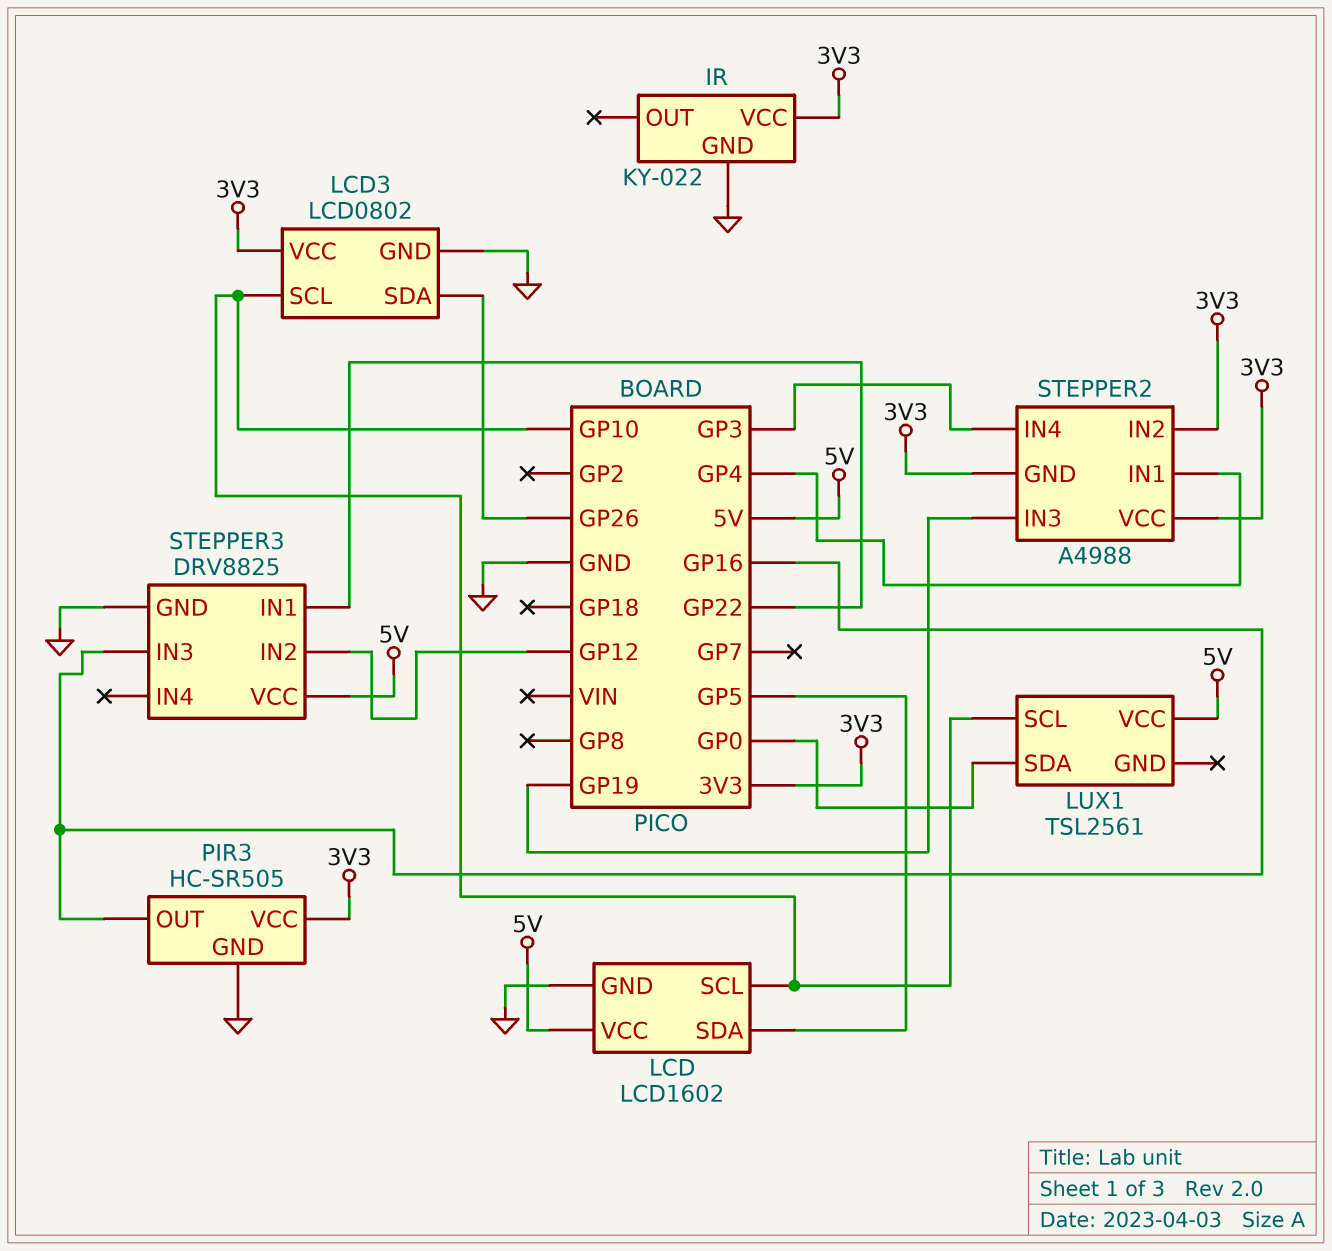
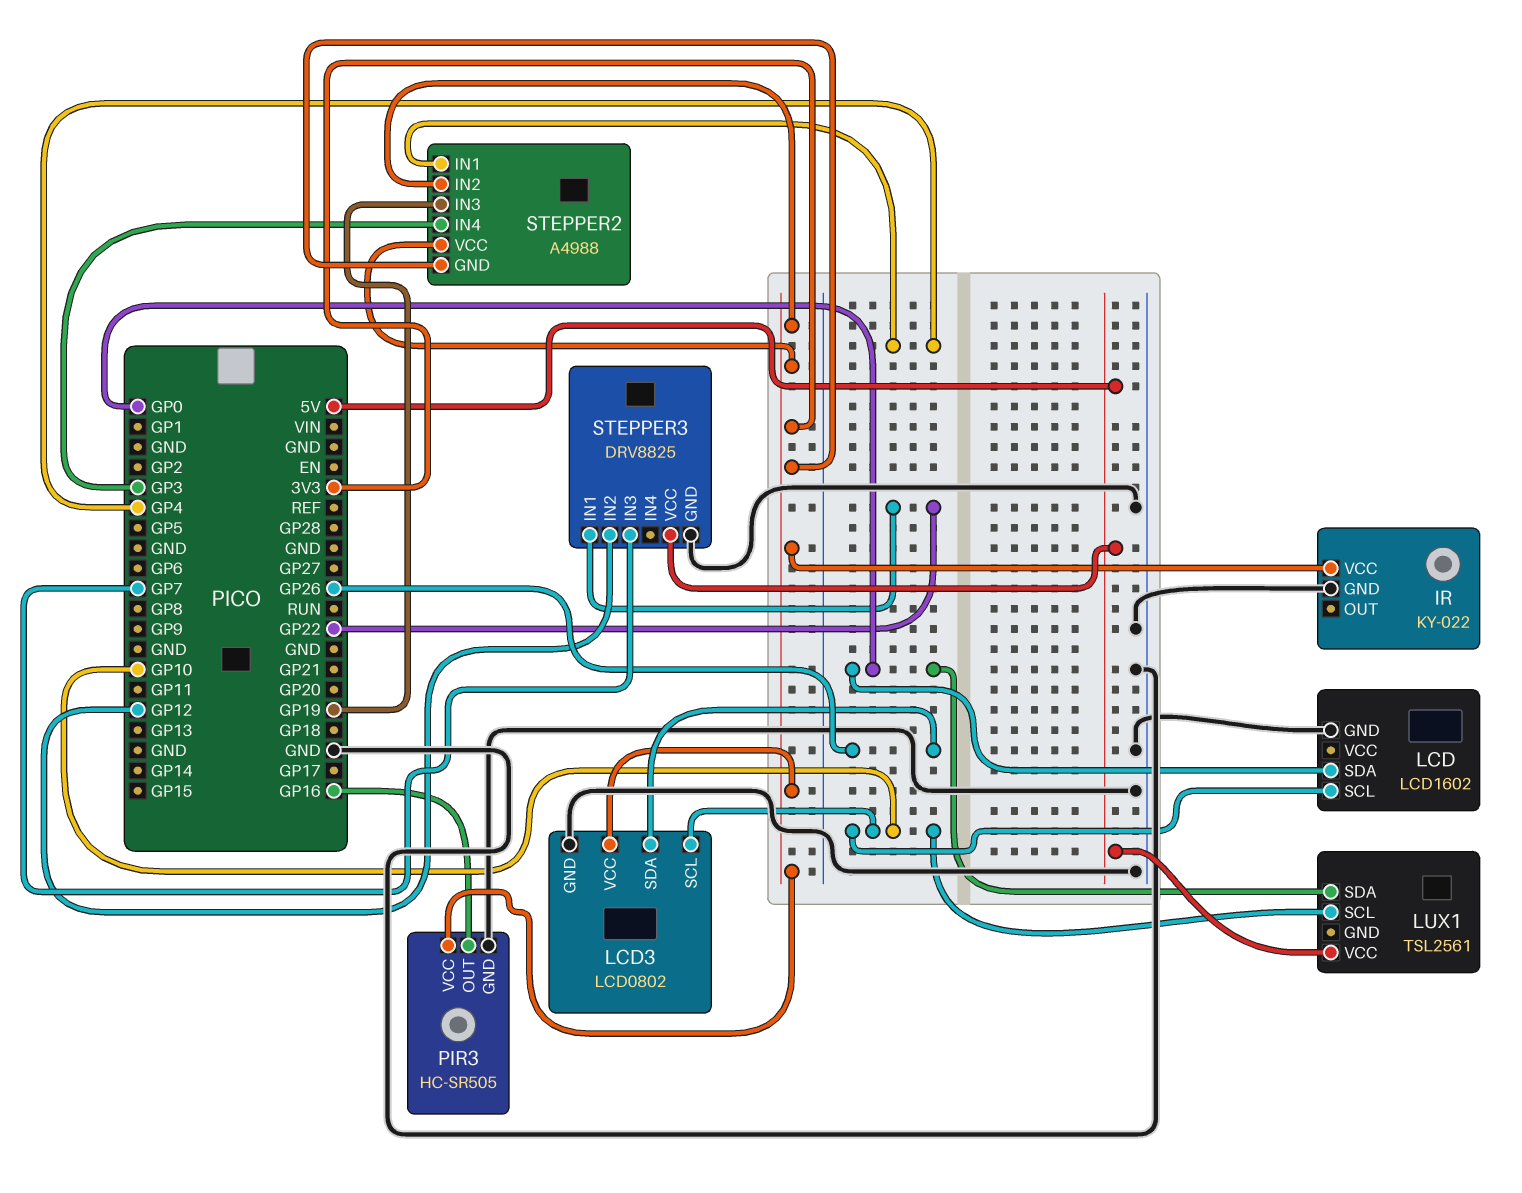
LCD pin SDA: GP5 -> GP0
LCD pin VCC: 5V -> none
STEPPER3 pin IN3: GP16 -> GP7

